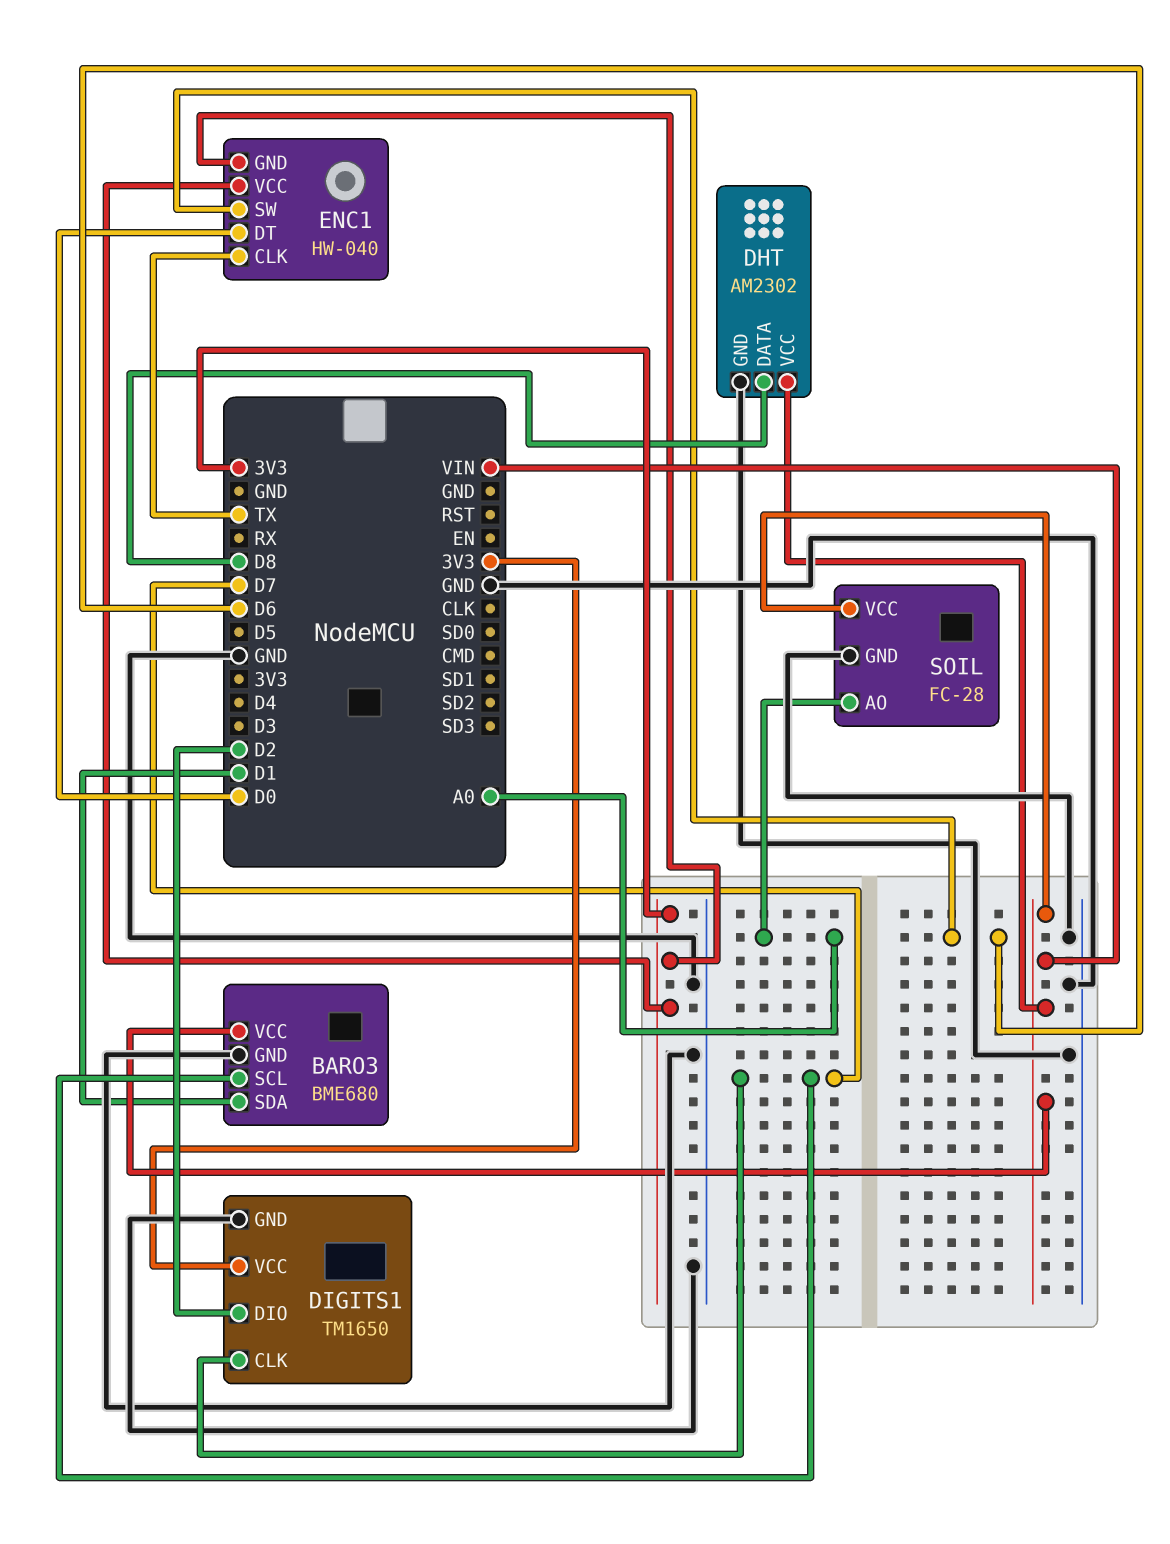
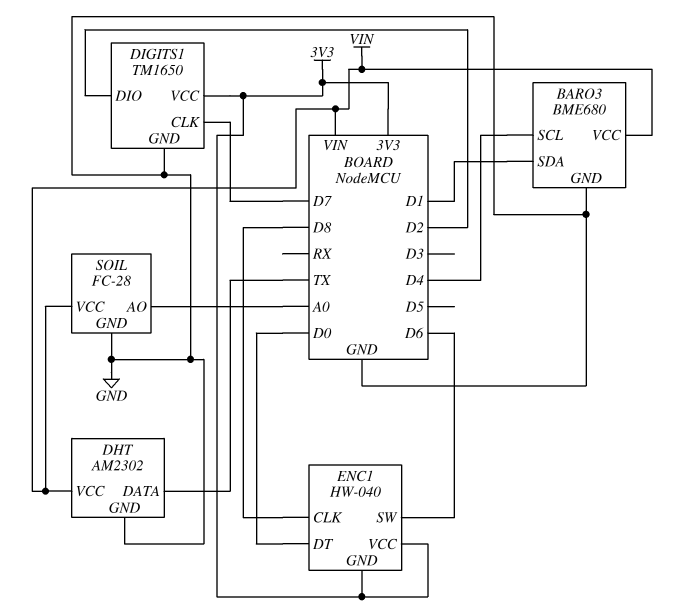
BARO3 pin SCL: D7 -> D4
DHT pin DATA: D8 -> TX
ENC1 pin CLK: TX -> D8

